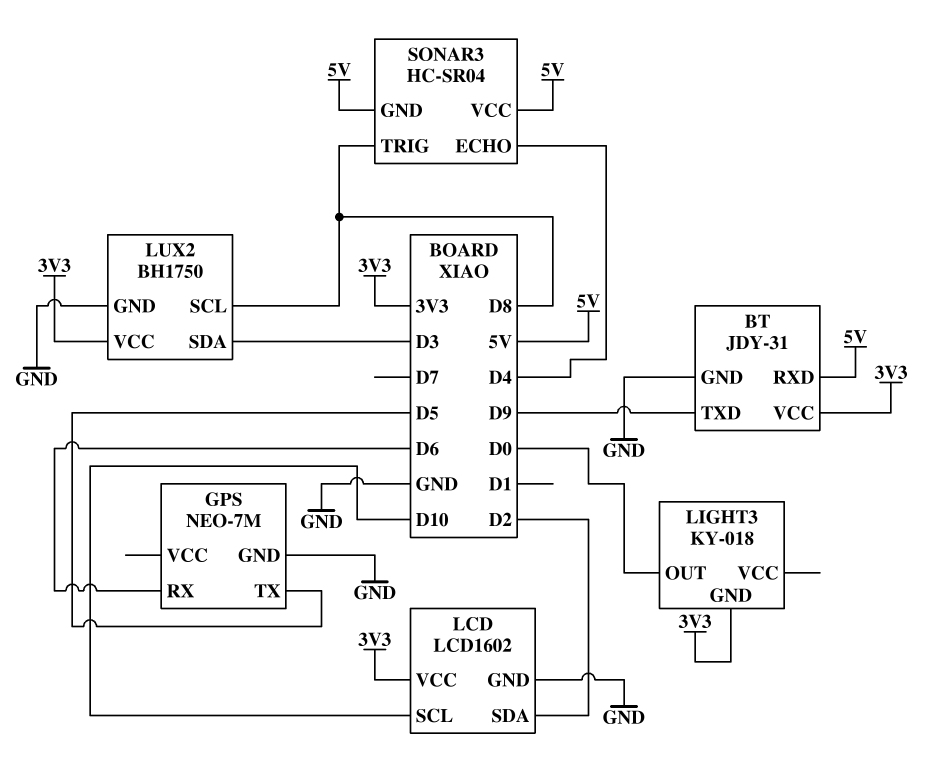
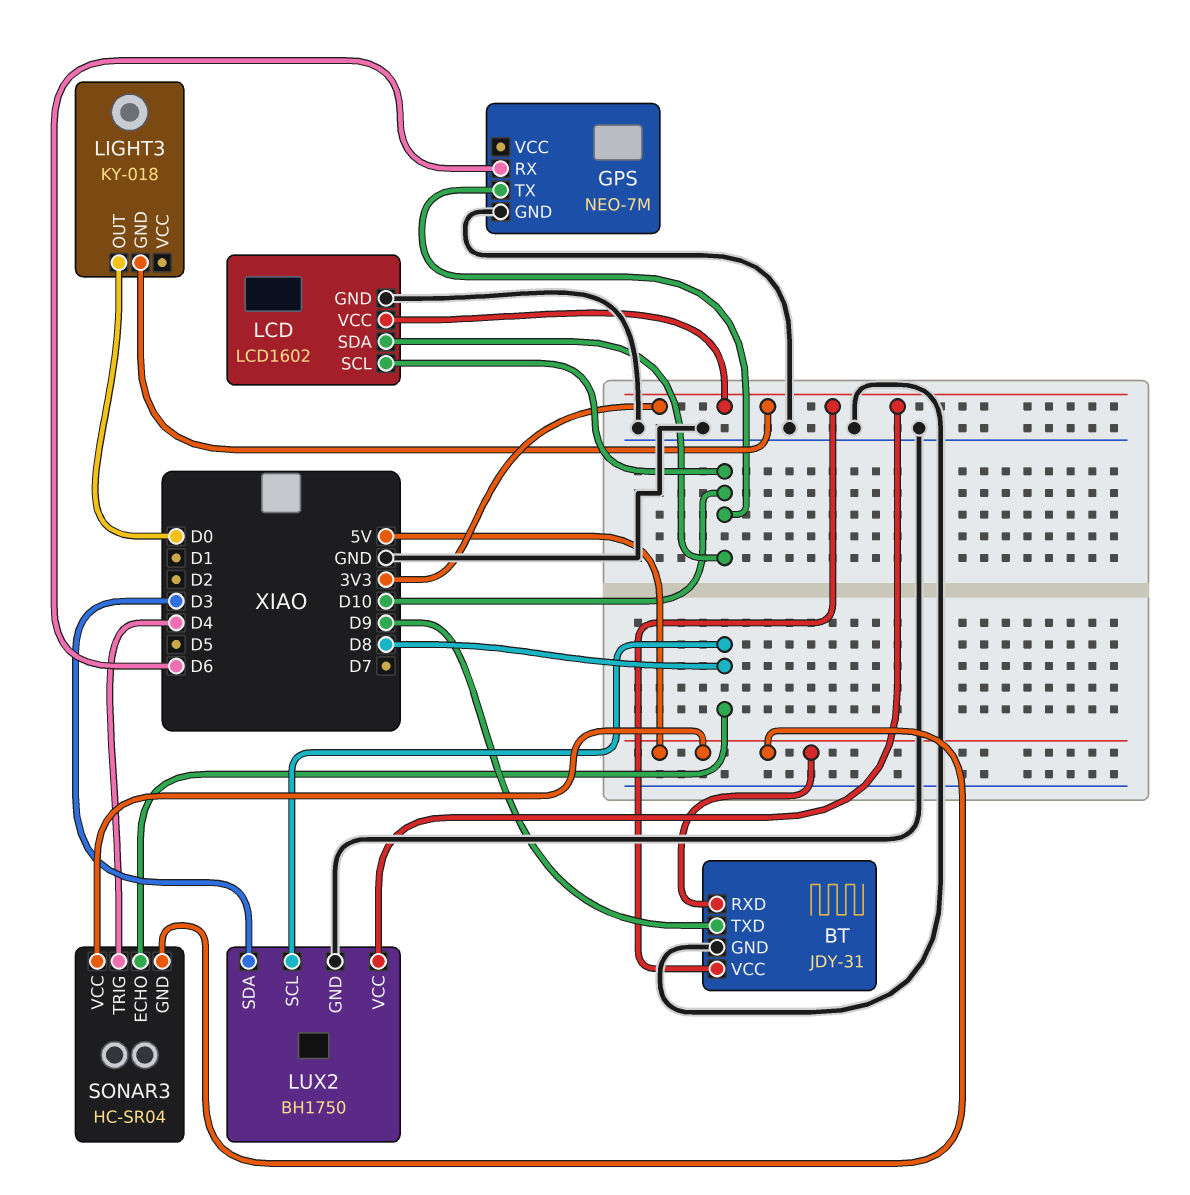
GPS pin TX: D5 -> D10
LCD pin SDA: D2 -> D10
SONAR3 pin ECHO: D4 -> D8
SONAR3 pin TRIG: D8 -> D4

